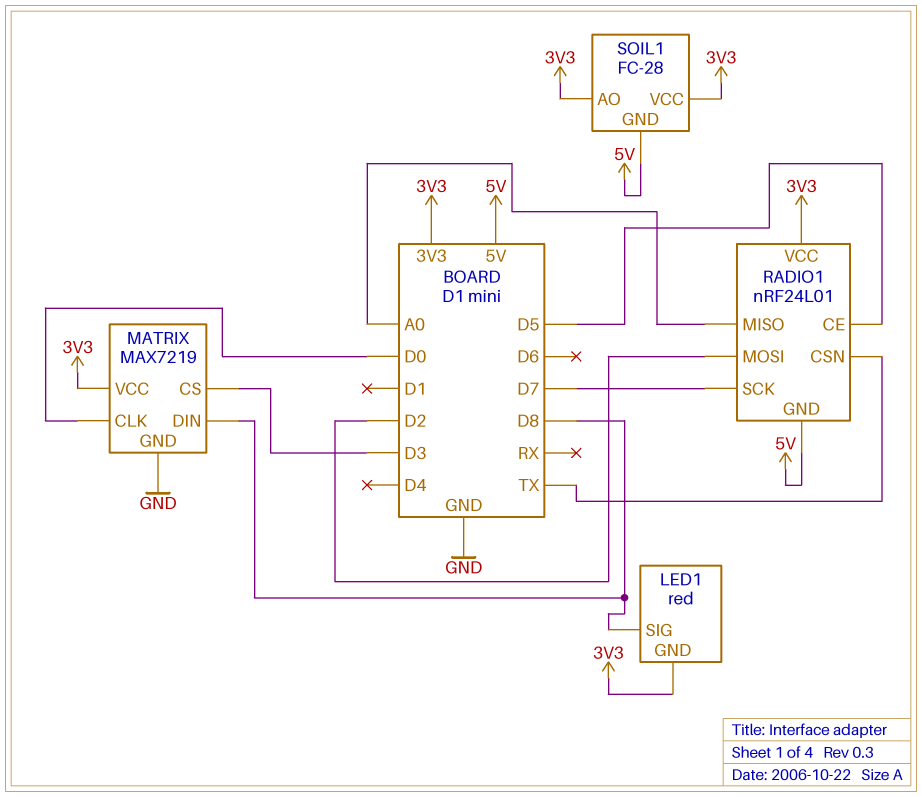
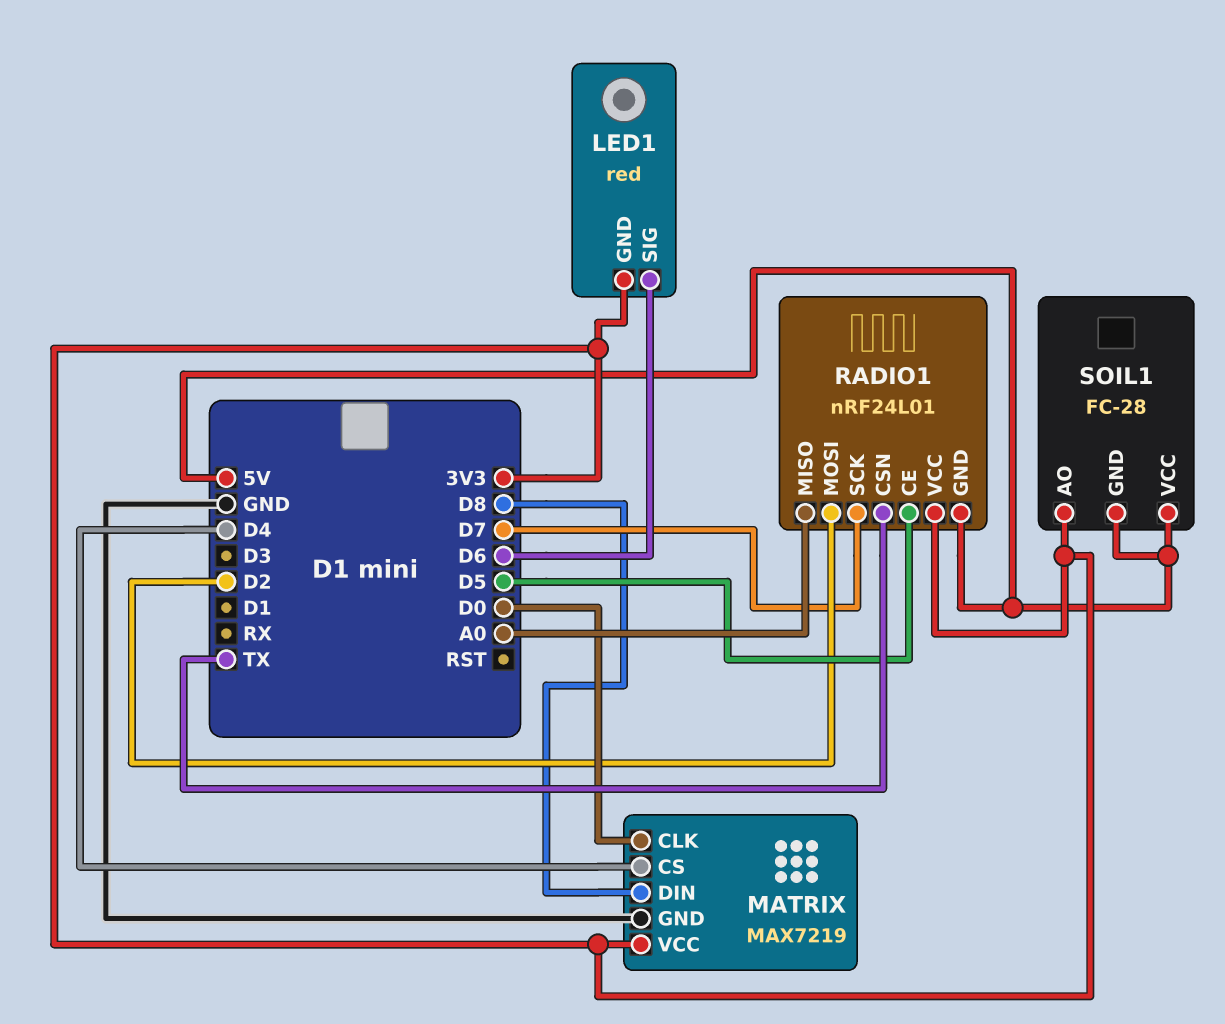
LED1 pin SIG: D8 -> D6
MATRIX pin CS: D3 -> D4
SOIL1 pin VCC: 3V3 -> 5V

